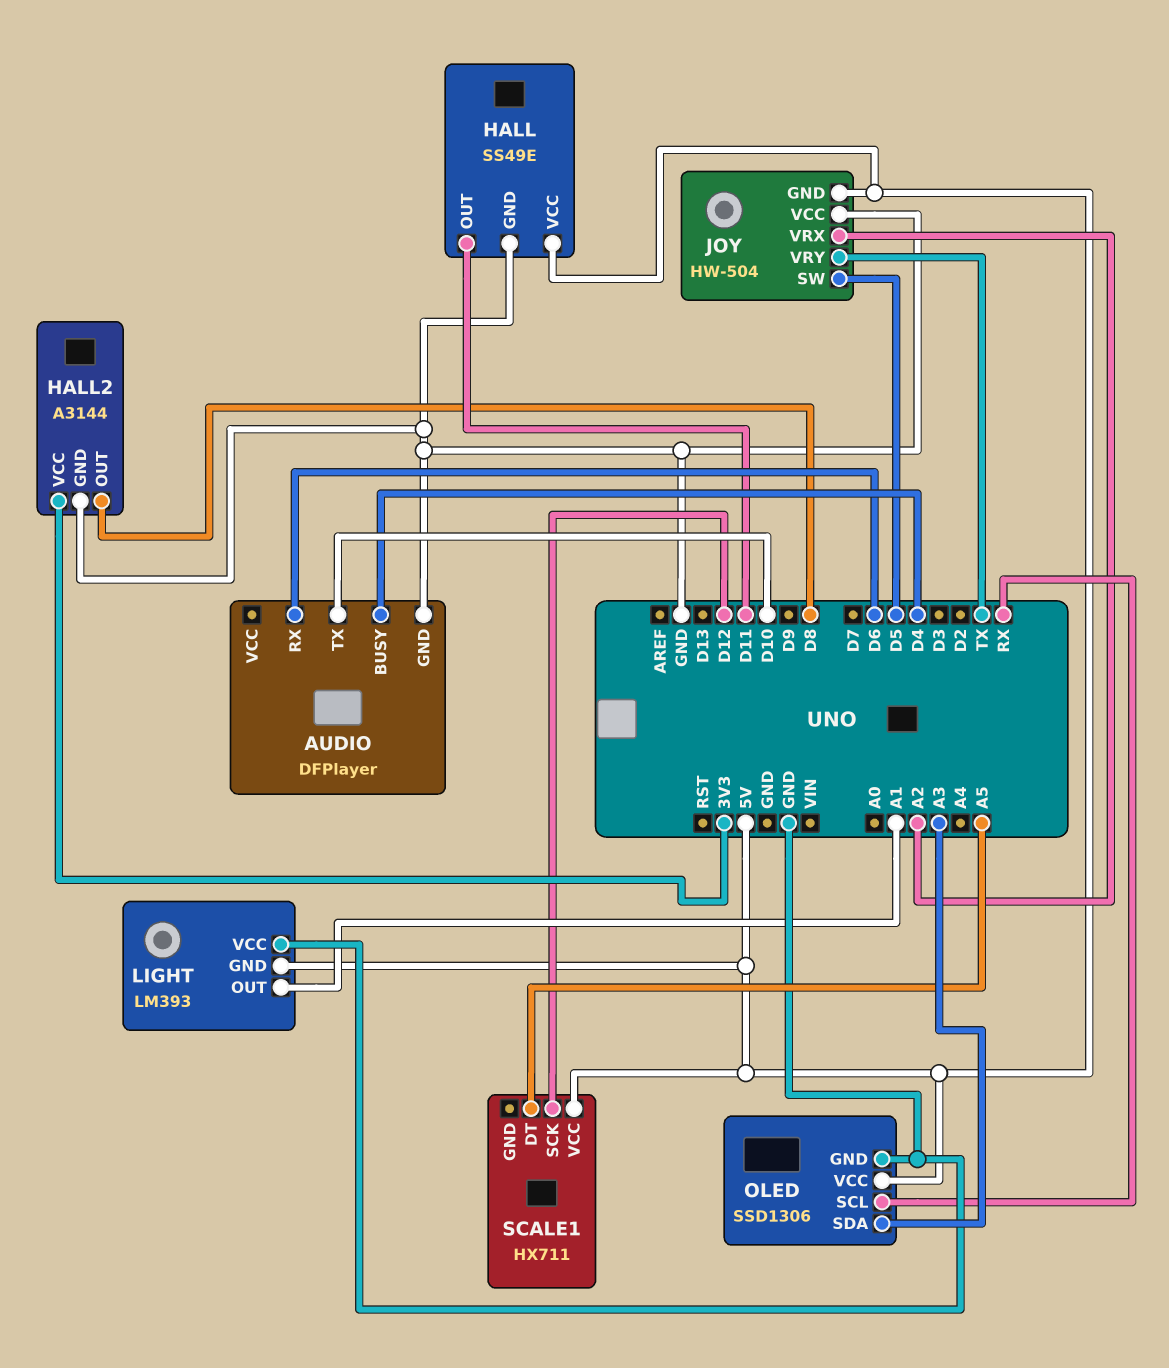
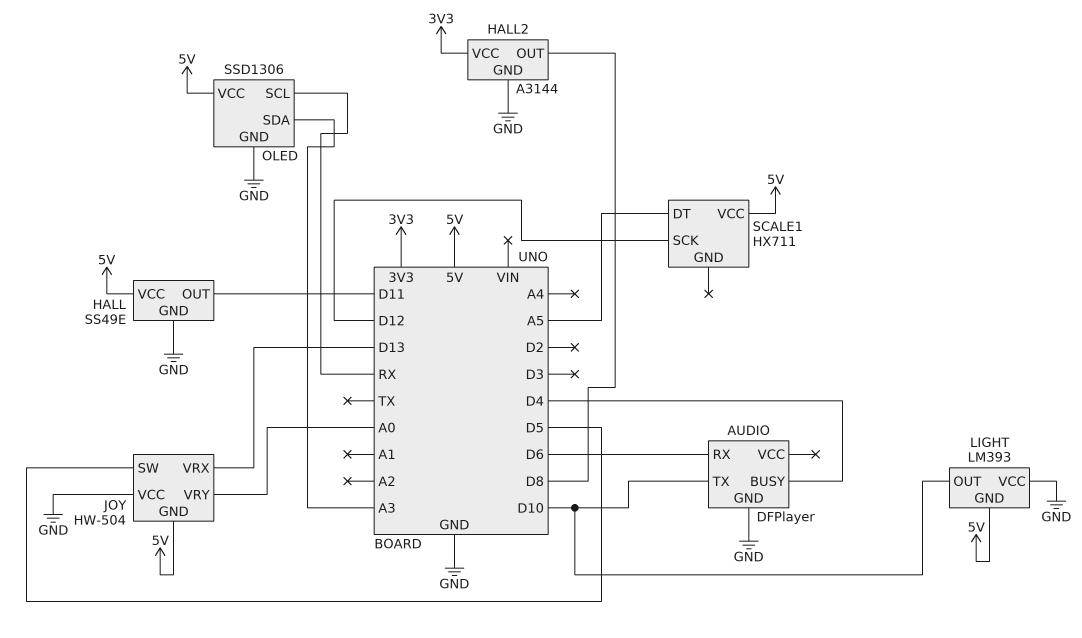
JOY pin VRX: A2 -> D13
JOY pin VRY: TX -> A0
LIGHT pin OUT: A1 -> D10

